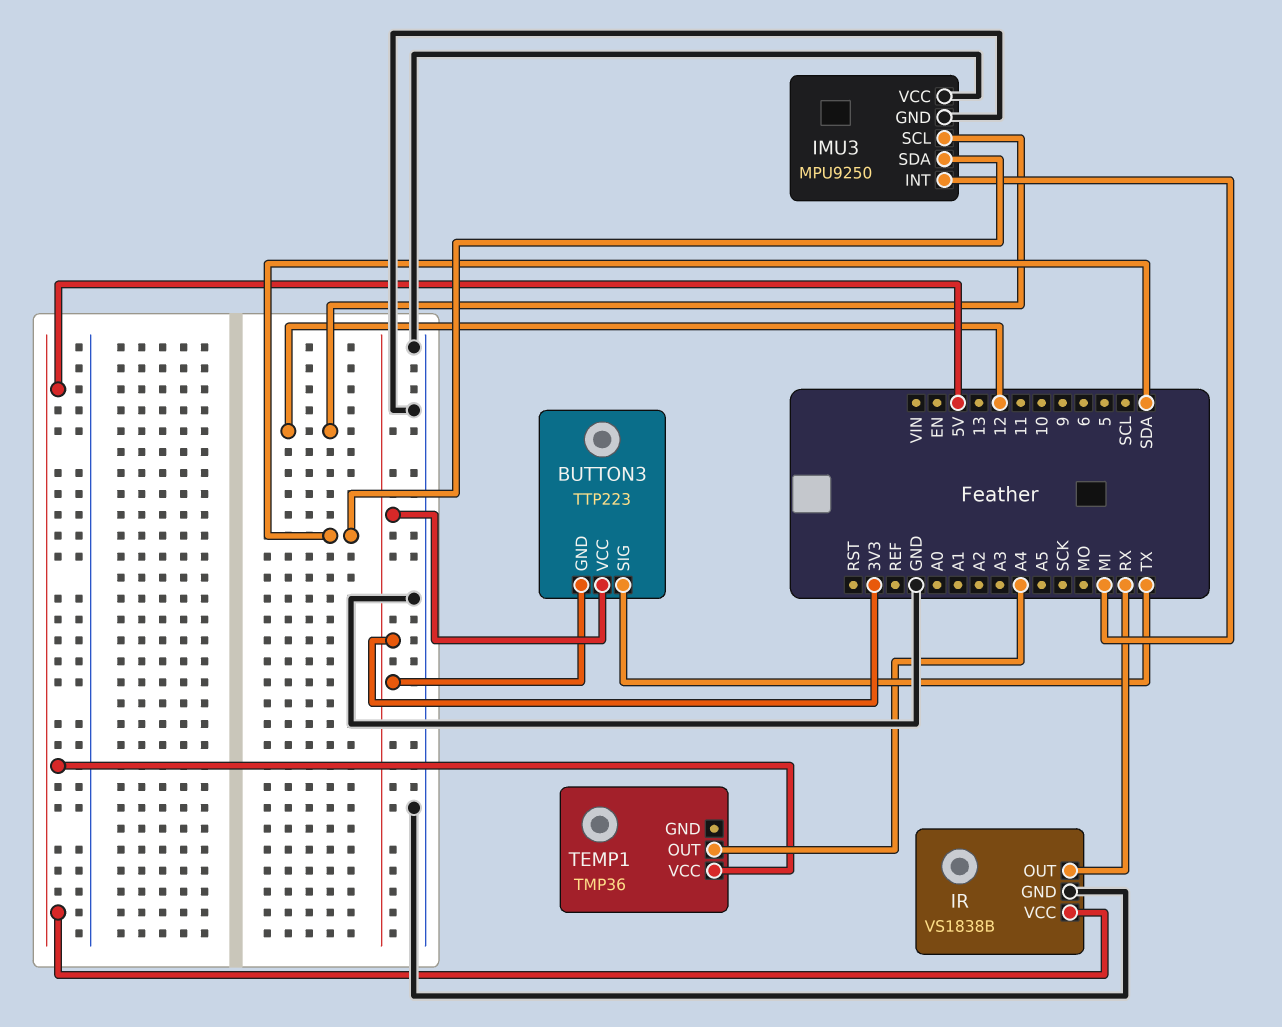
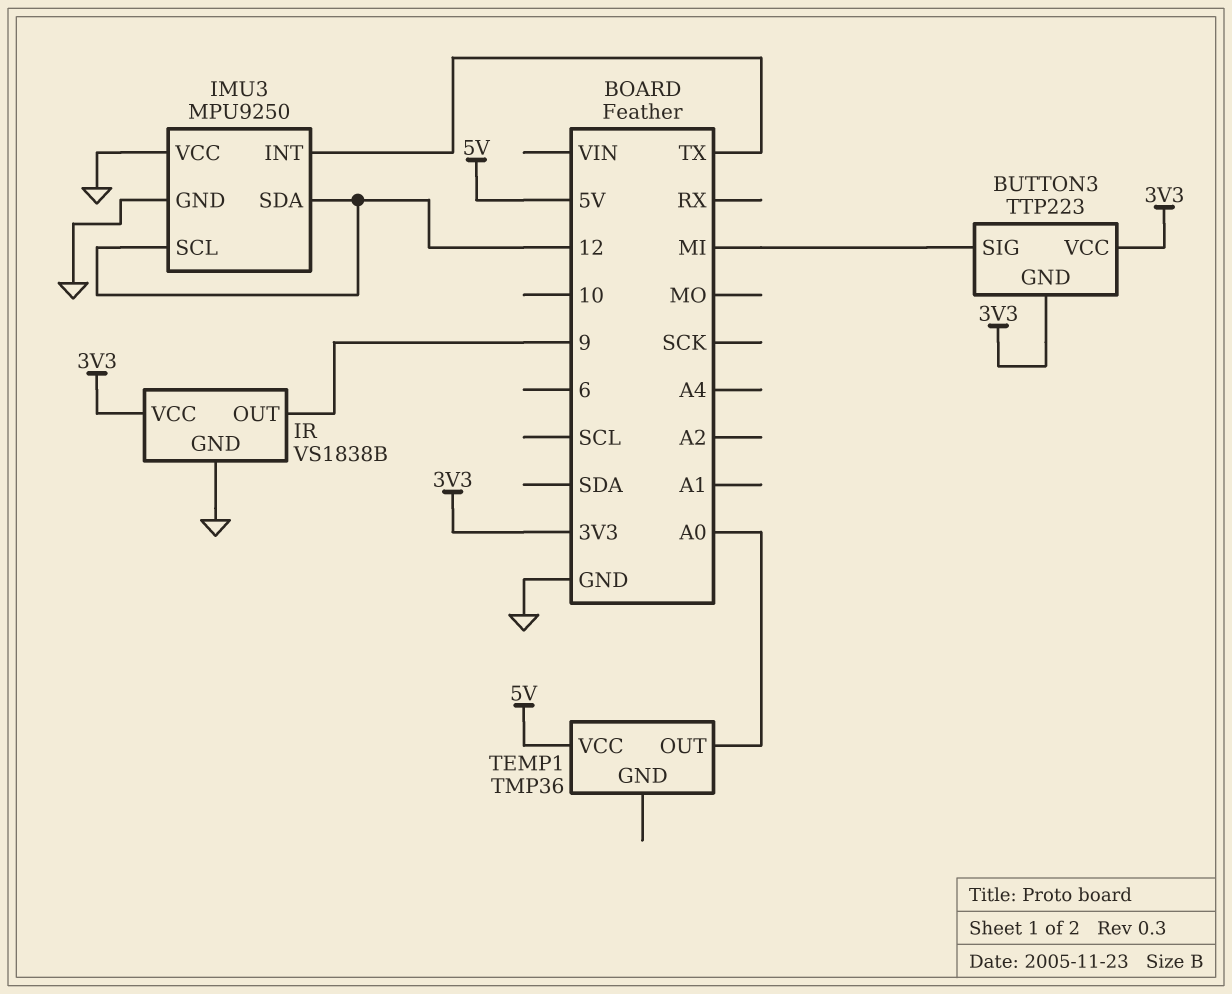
BUTTON3 pin SIG: TX -> MI
IMU3 pin INT: MI -> TX
IMU3 pin SDA: SDA -> 12
IR pin OUT: RX -> 9
IR pin VCC: 5V -> 3V3
TEMP1 pin OUT: A4 -> A0

